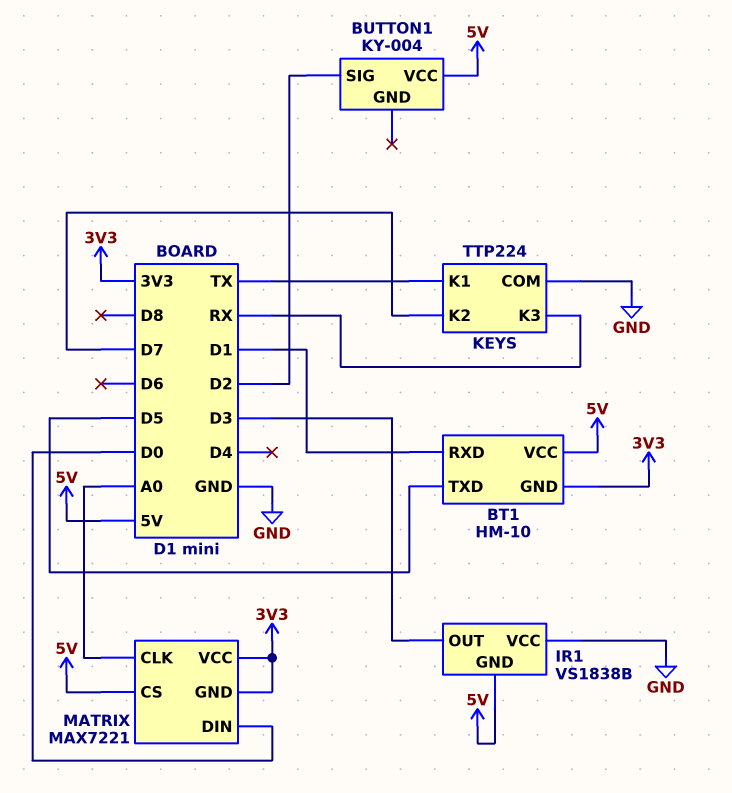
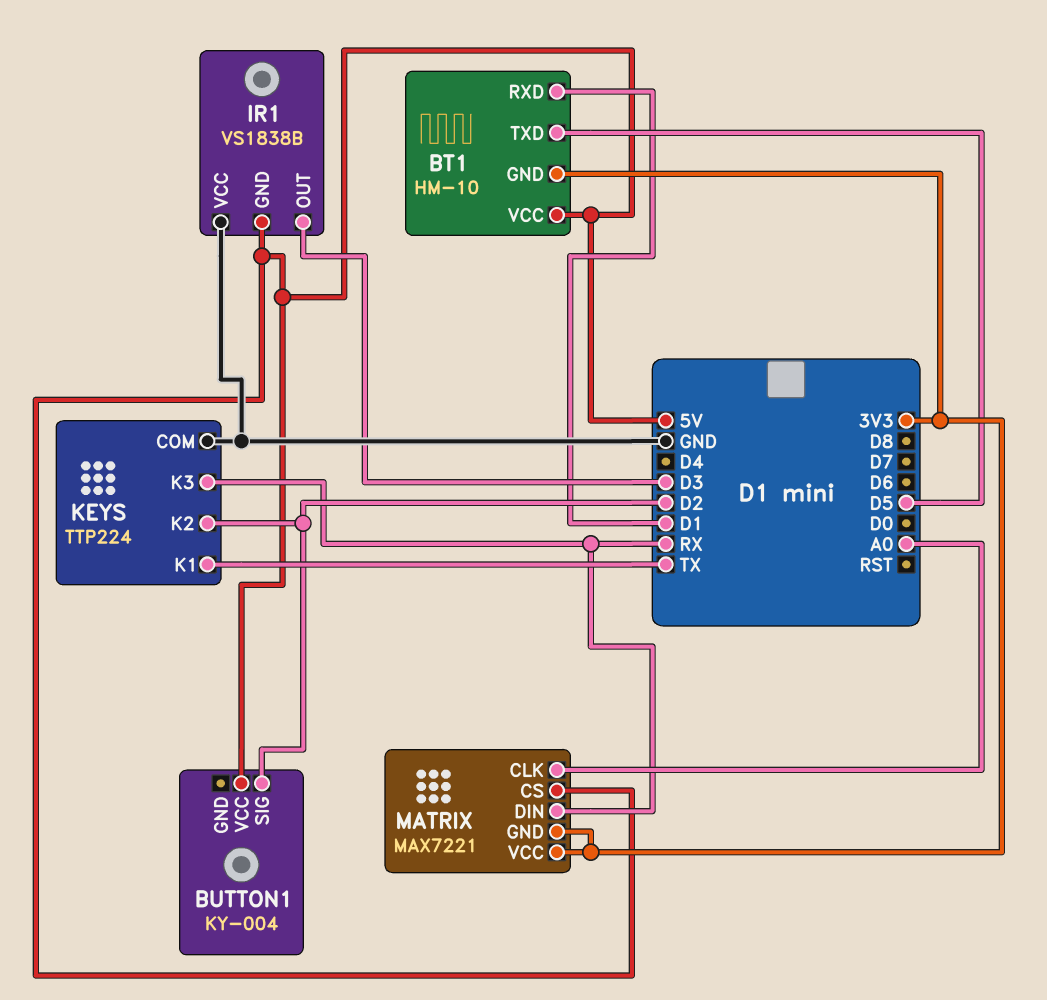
KEYS pin K2: D7 -> D2
MATRIX pin DIN: D0 -> RX

